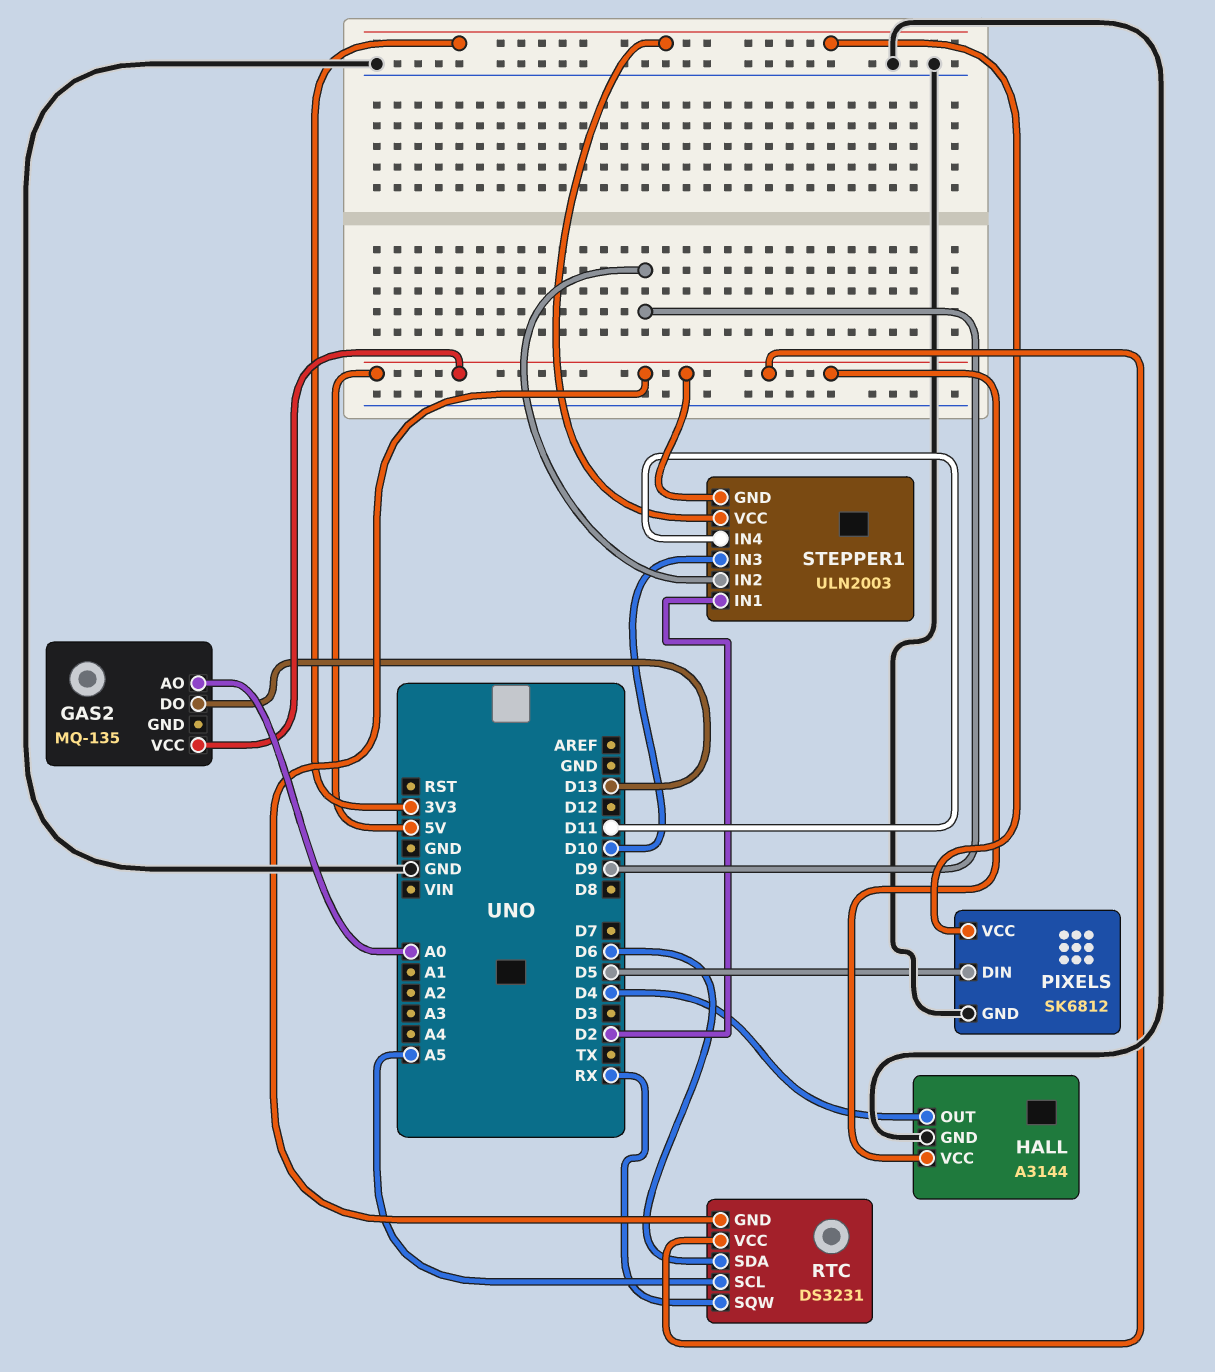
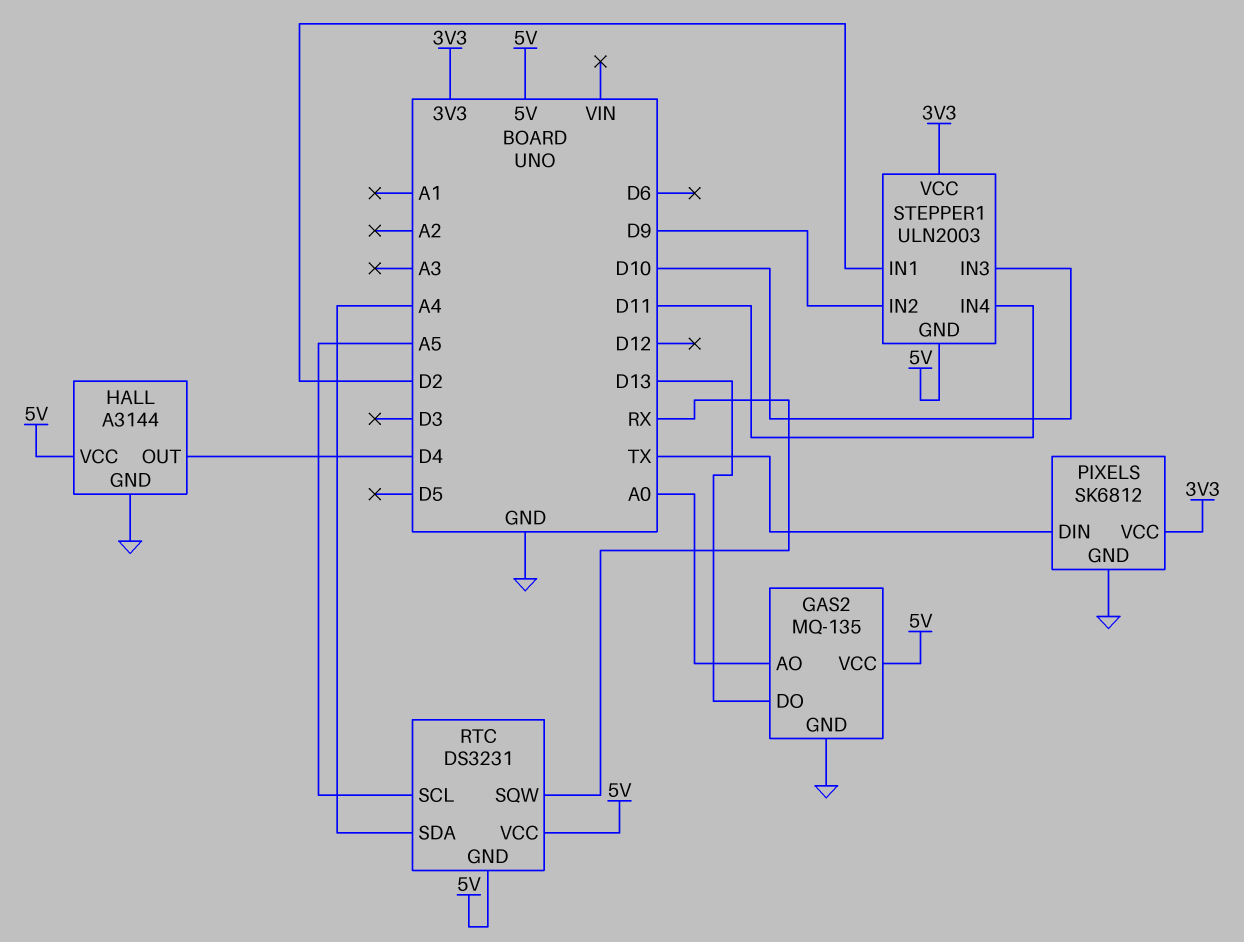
GAS2 pin GND: none -> GND
PIXELS pin DIN: D5 -> TX
RTC pin SDA: D6 -> A4

